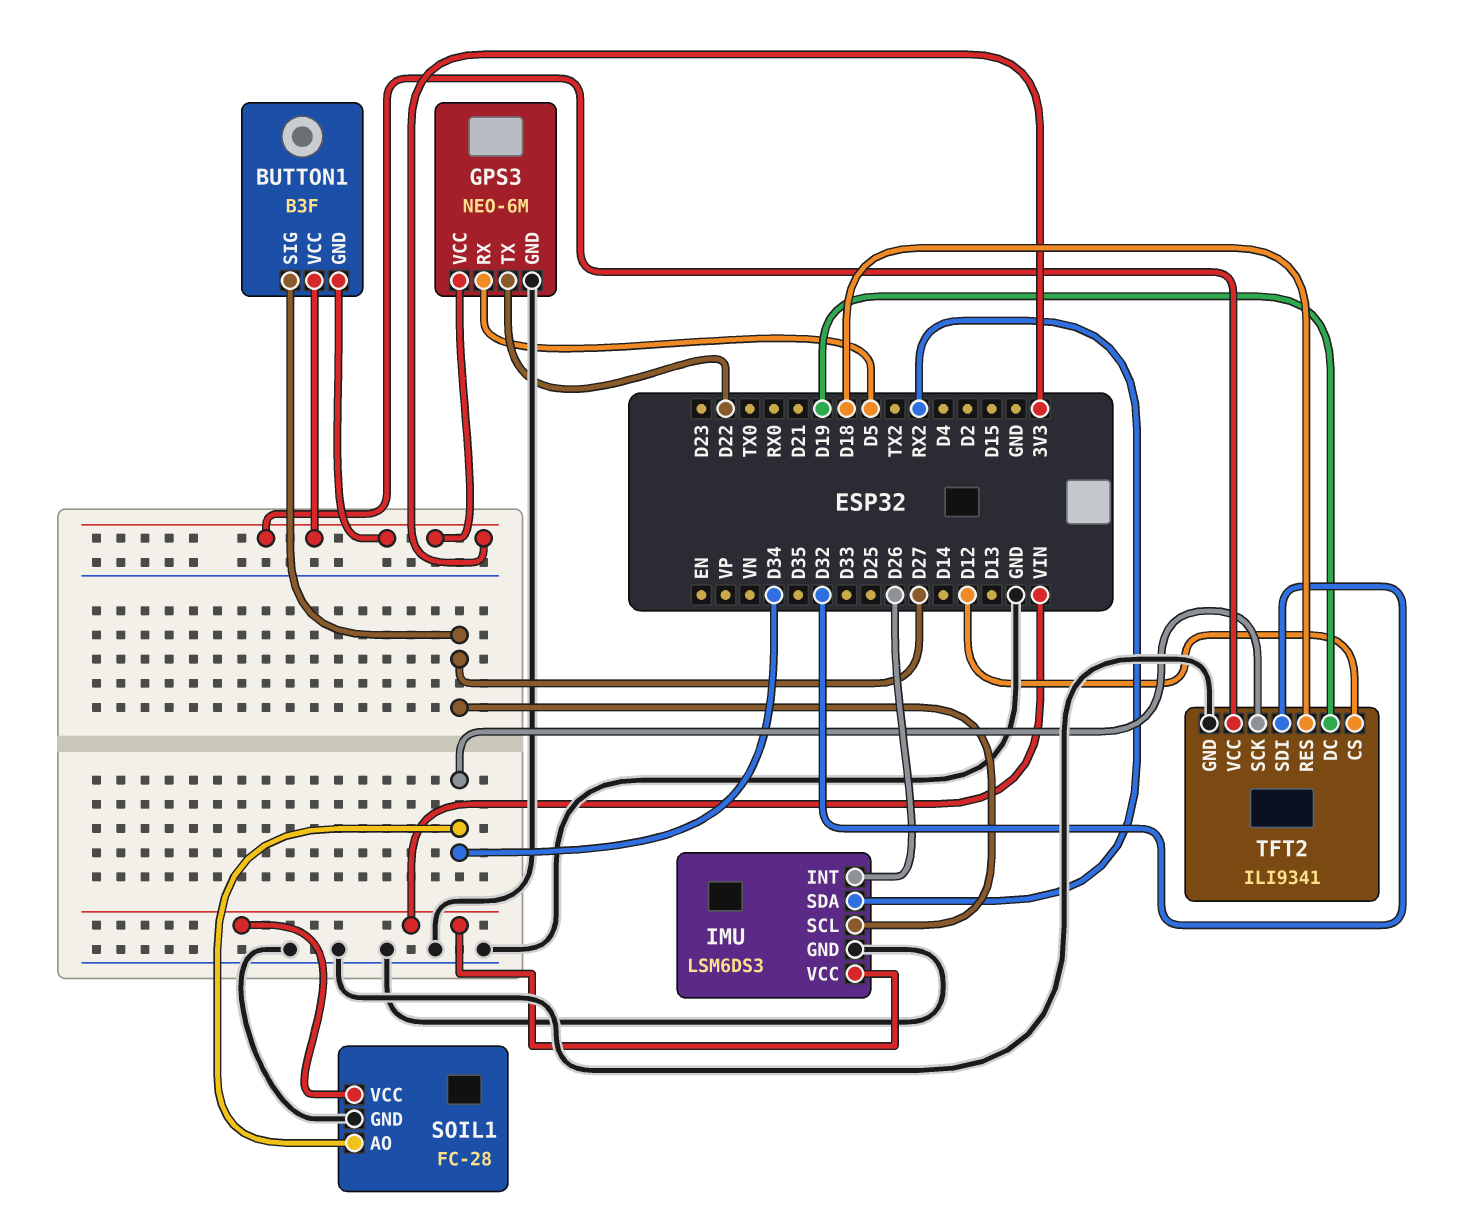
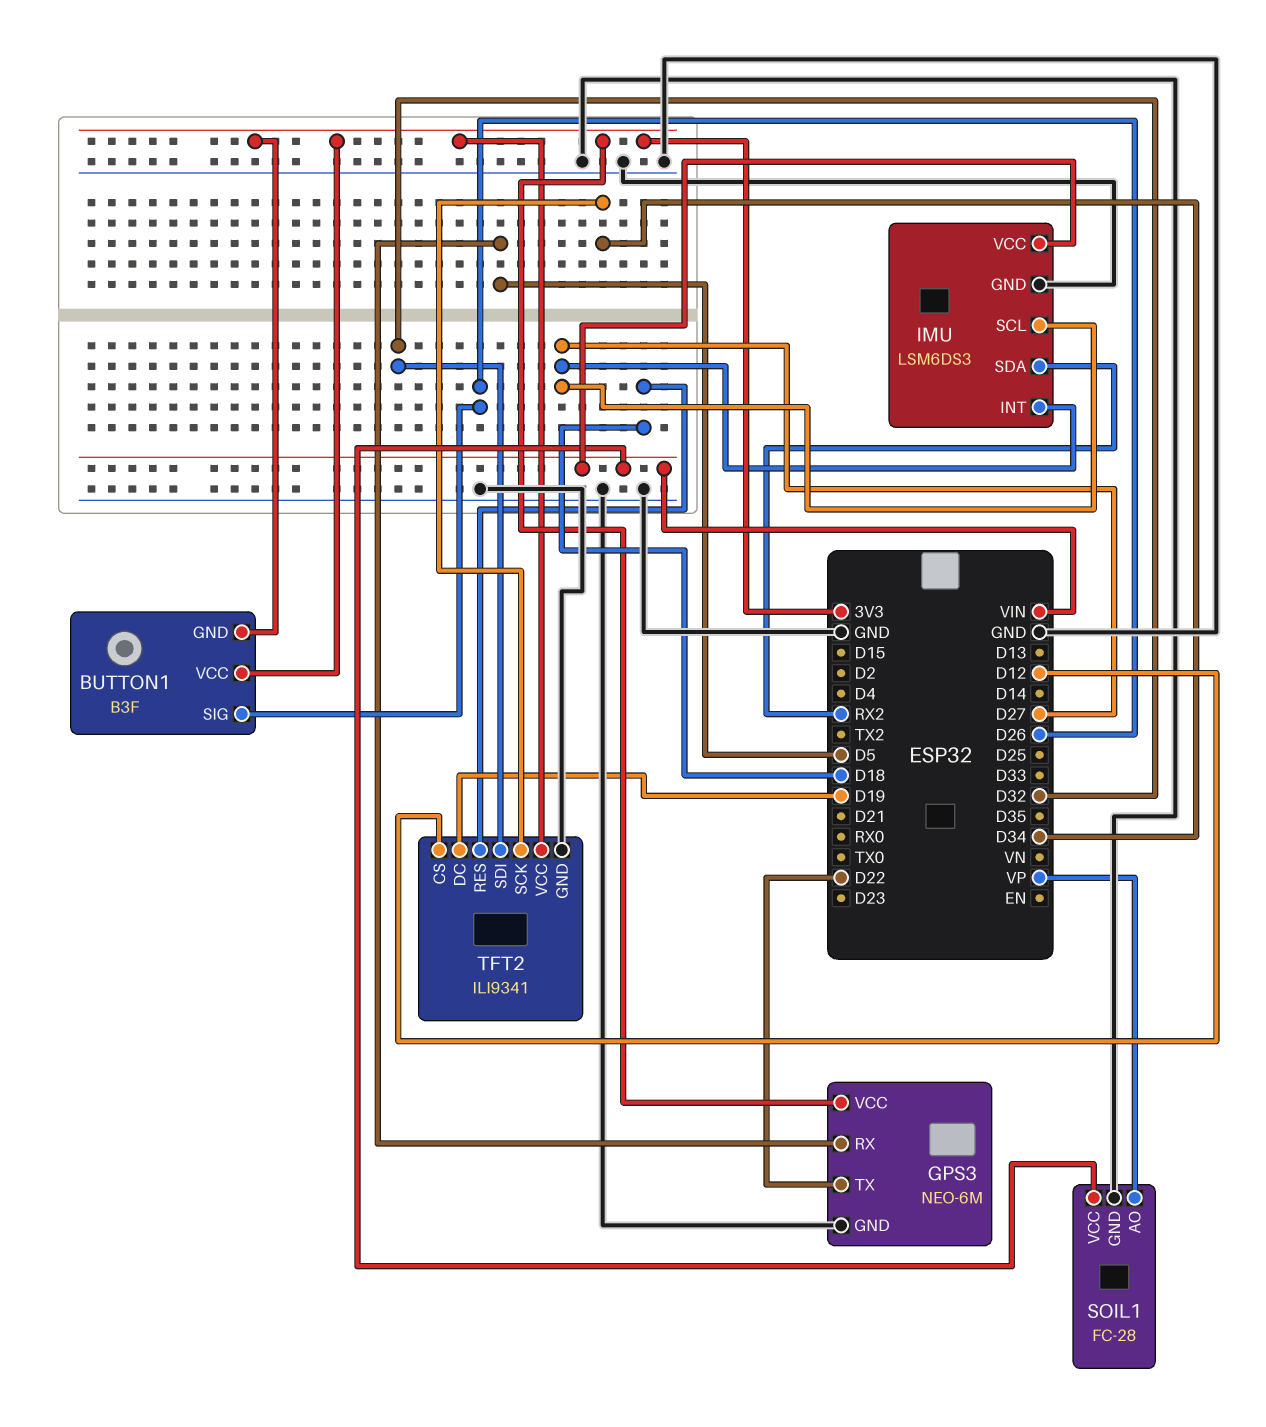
BUTTON1 pin SIG: D27 -> D26
IMU pin INT: D26 -> D27
SOIL1 pin AO: D34 -> VP

